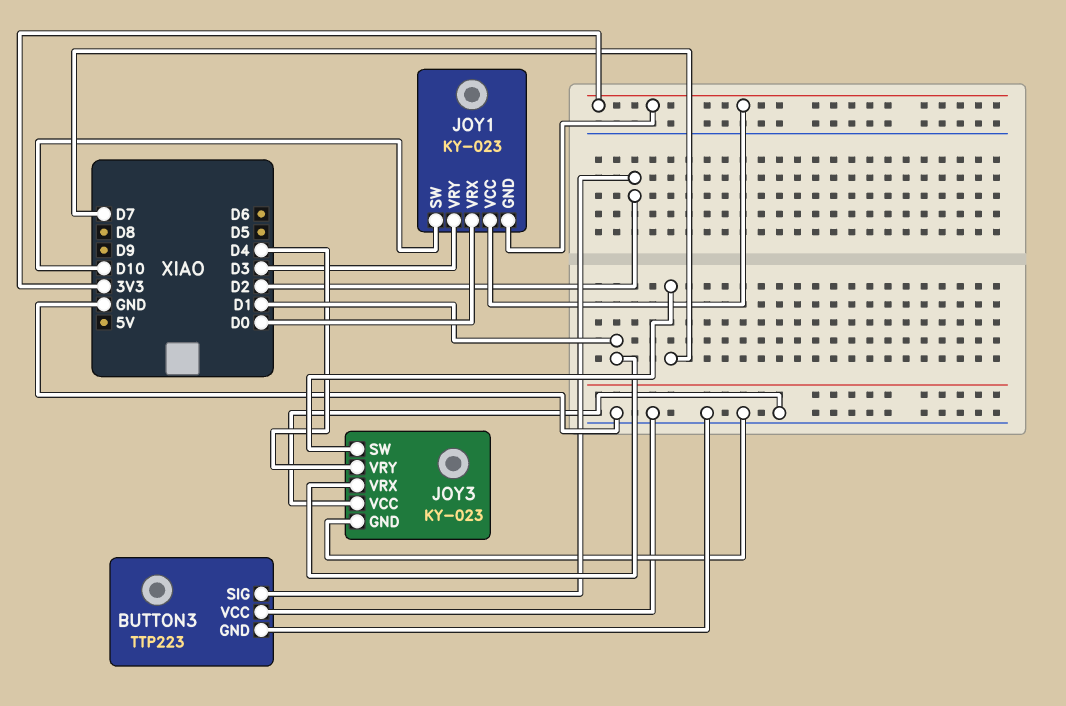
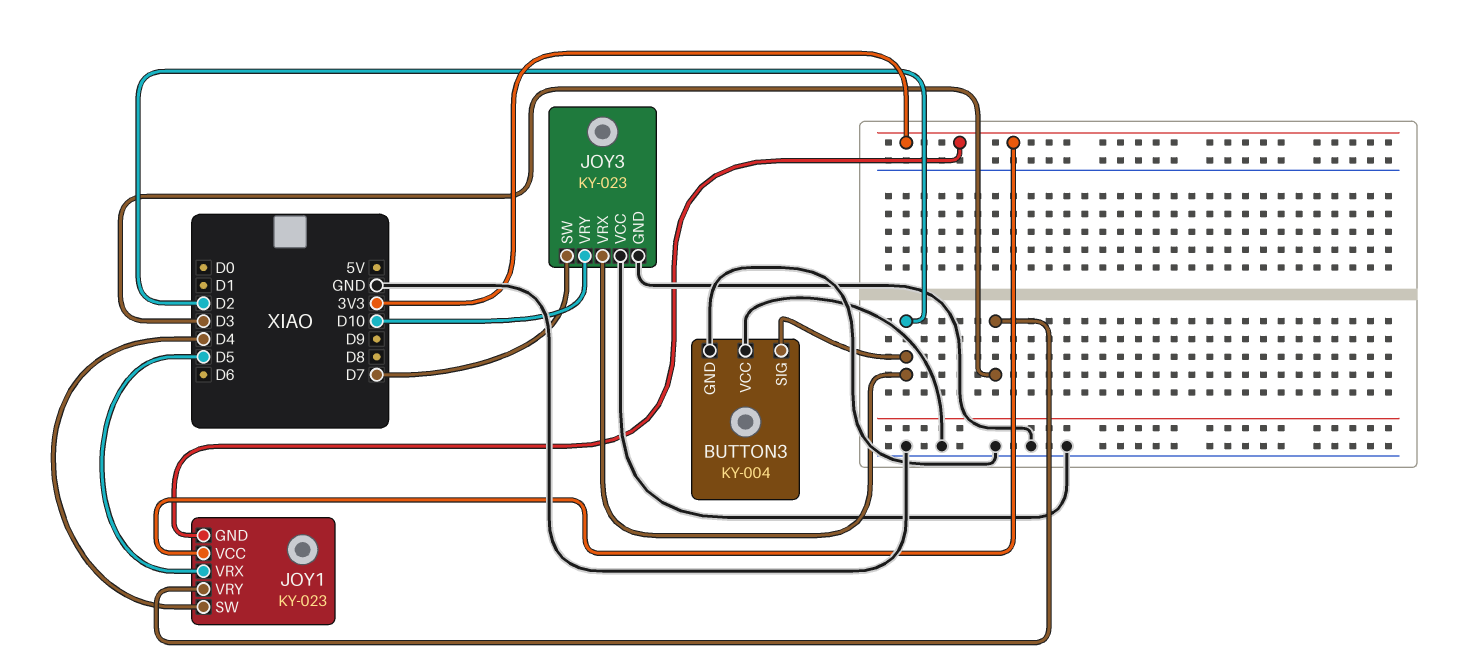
BUTTON3: TTP223 -> KY-004
JOY1 pin SW: D10 -> D4
JOY1 pin VRX: D0 -> D5
JOY3 pin VRX: D1 -> D2
JOY3 pin VRY: D4 -> D10

